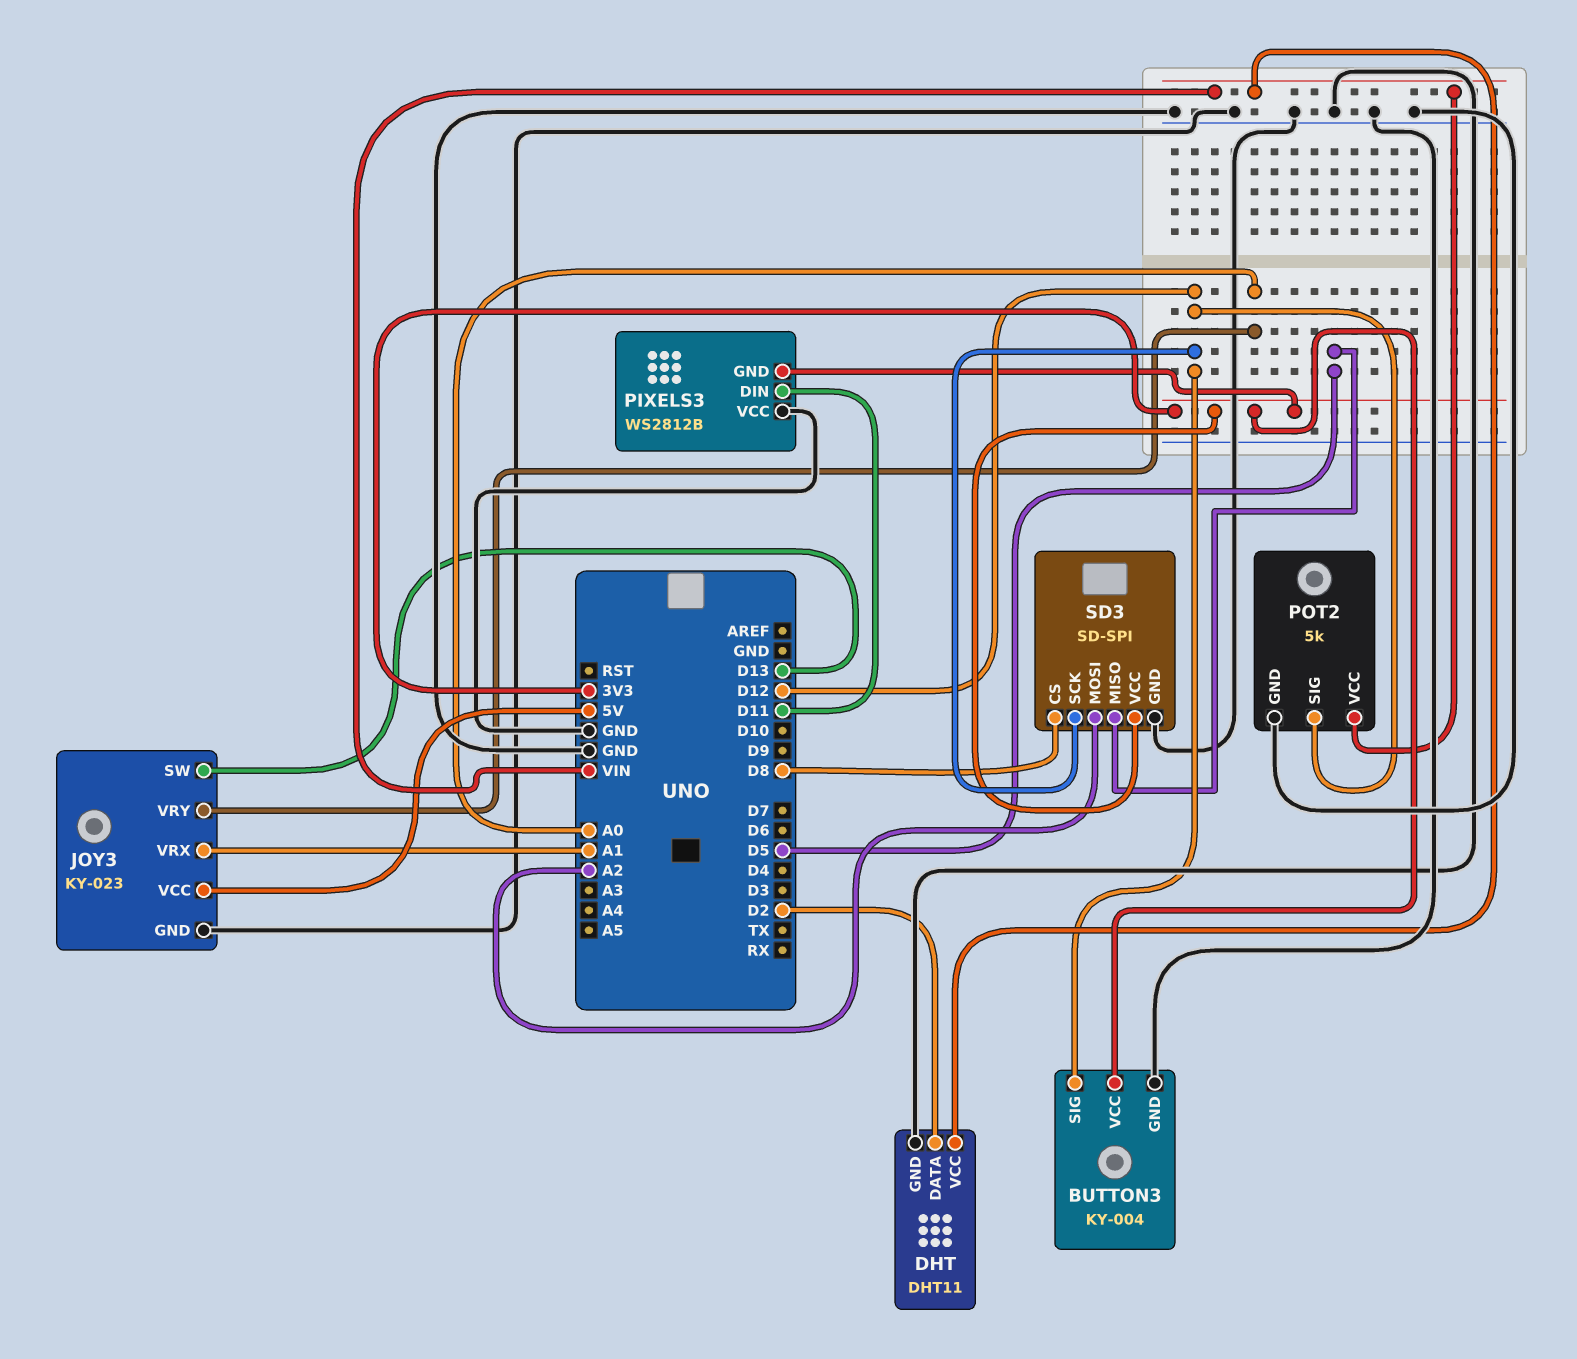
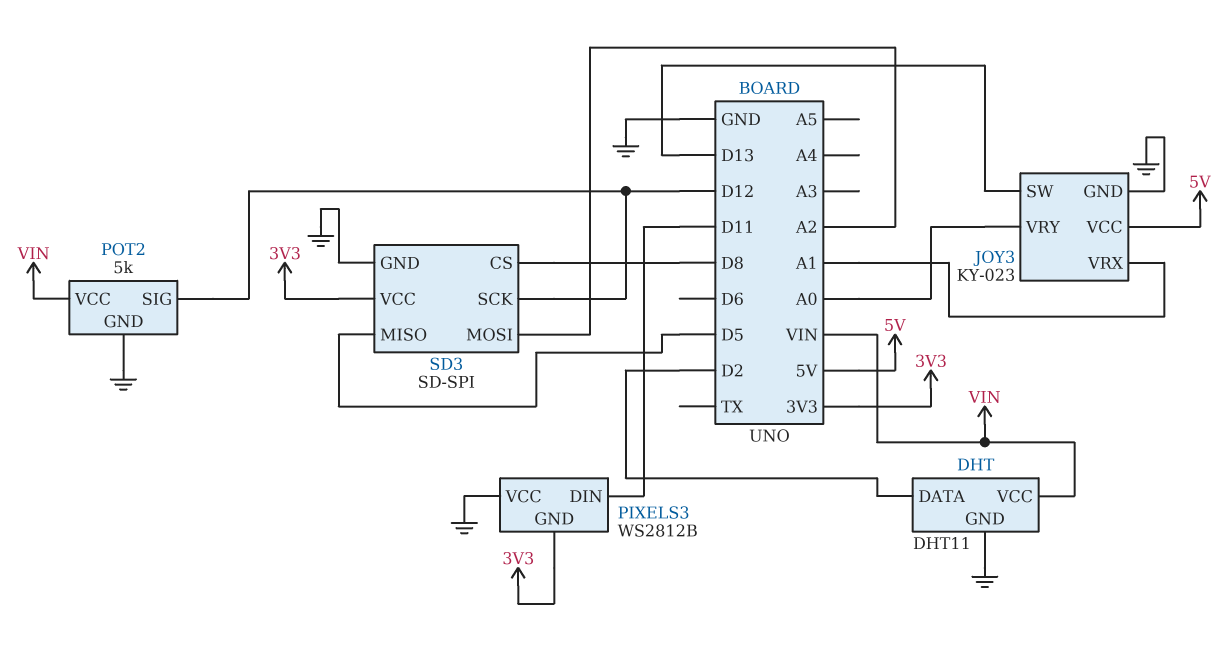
BUTTON3: KY-004 -> none
BUTTON3 pin GND: GND -> none
BUTTON3 pin SIG: D12 -> none
BUTTON3 pin VCC: 3V3 -> none

